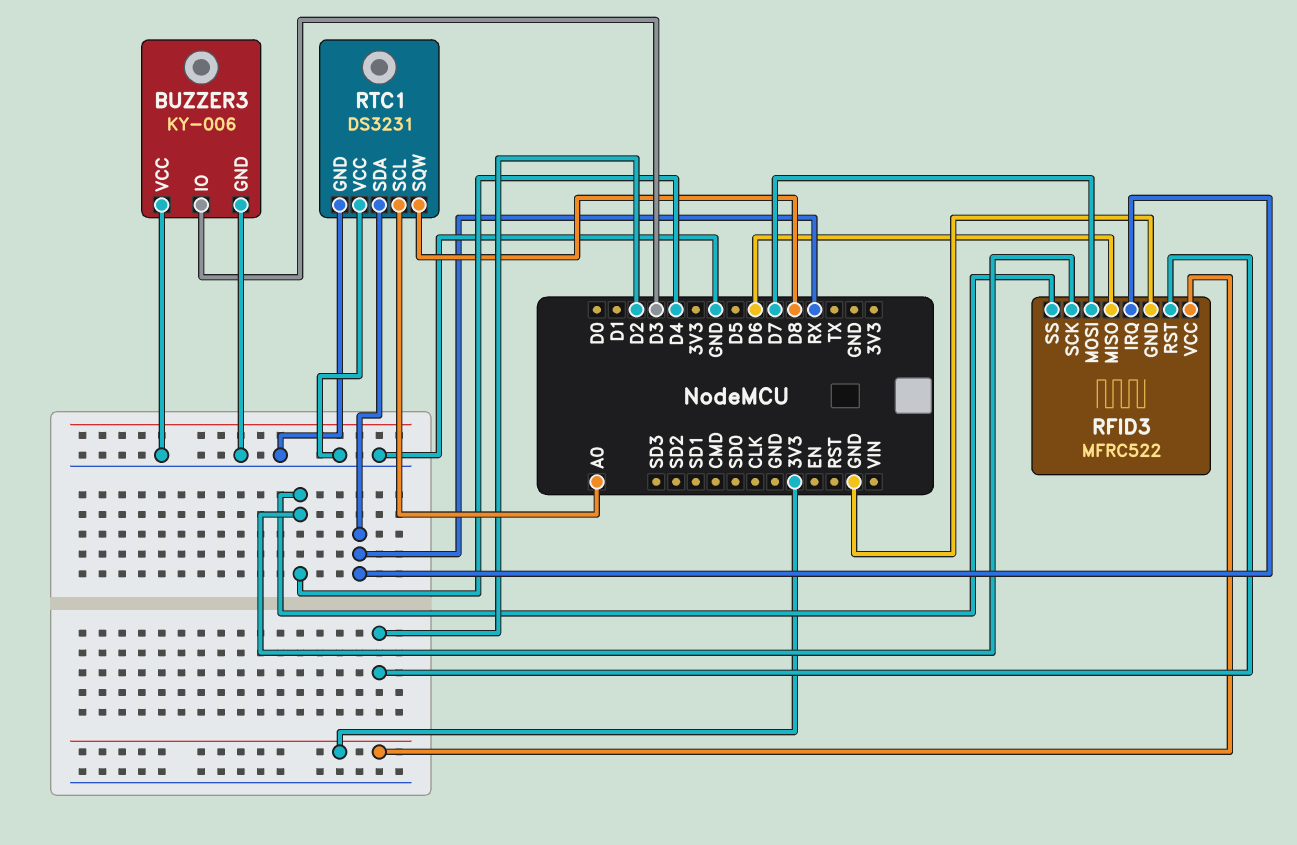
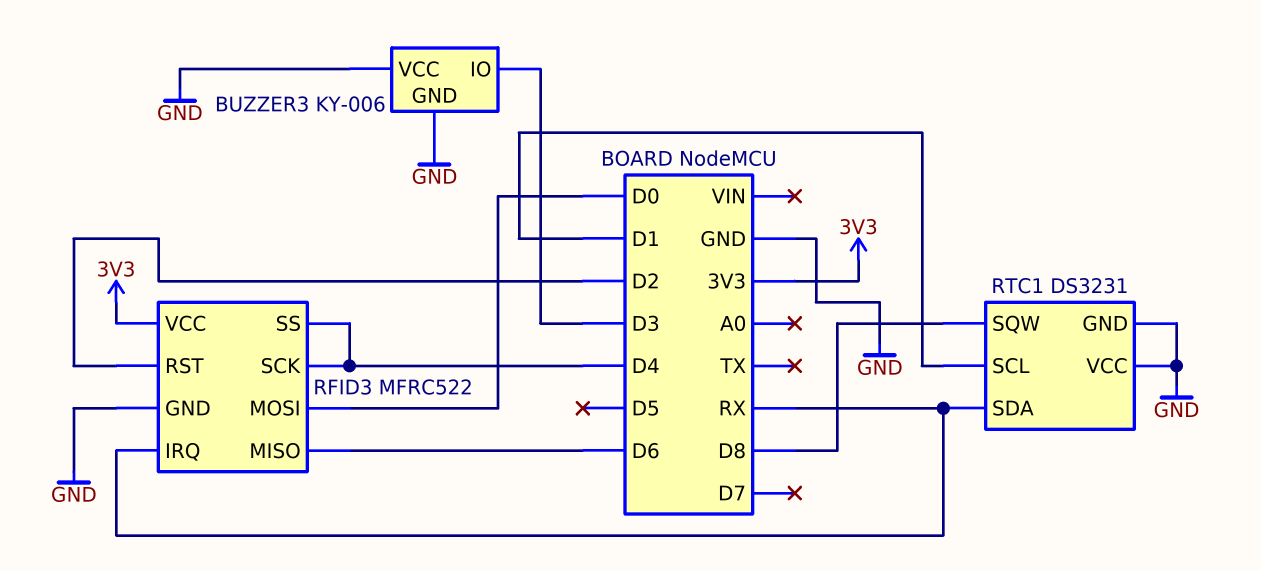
RFID3 pin MOSI: D7 -> D0
RTC1 pin SCL: A0 -> D1

